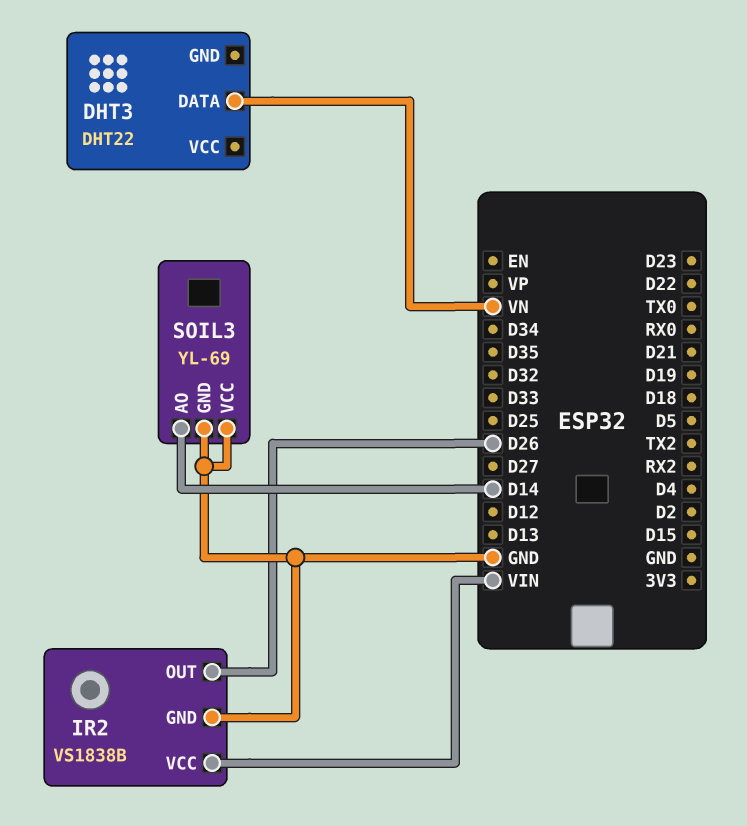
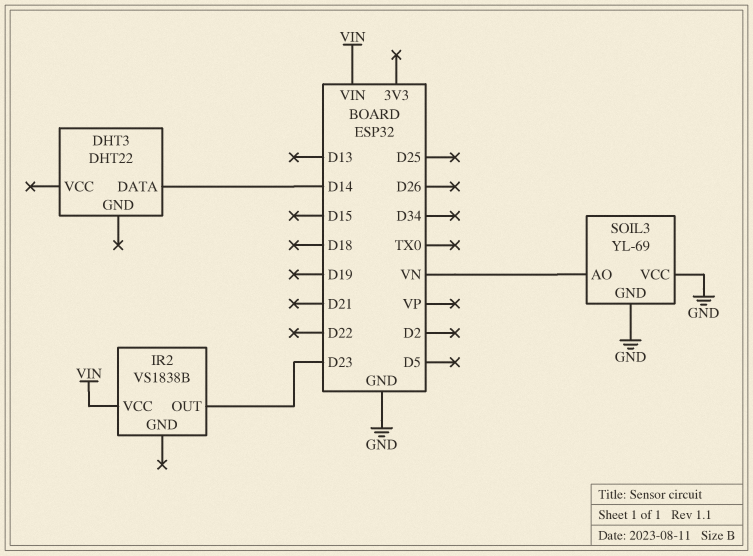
DHT3 pin DATA: VN -> D14
IR2 pin GND: GND -> none
IR2 pin OUT: D26 -> D23
SOIL3 pin AO: D14 -> VN

